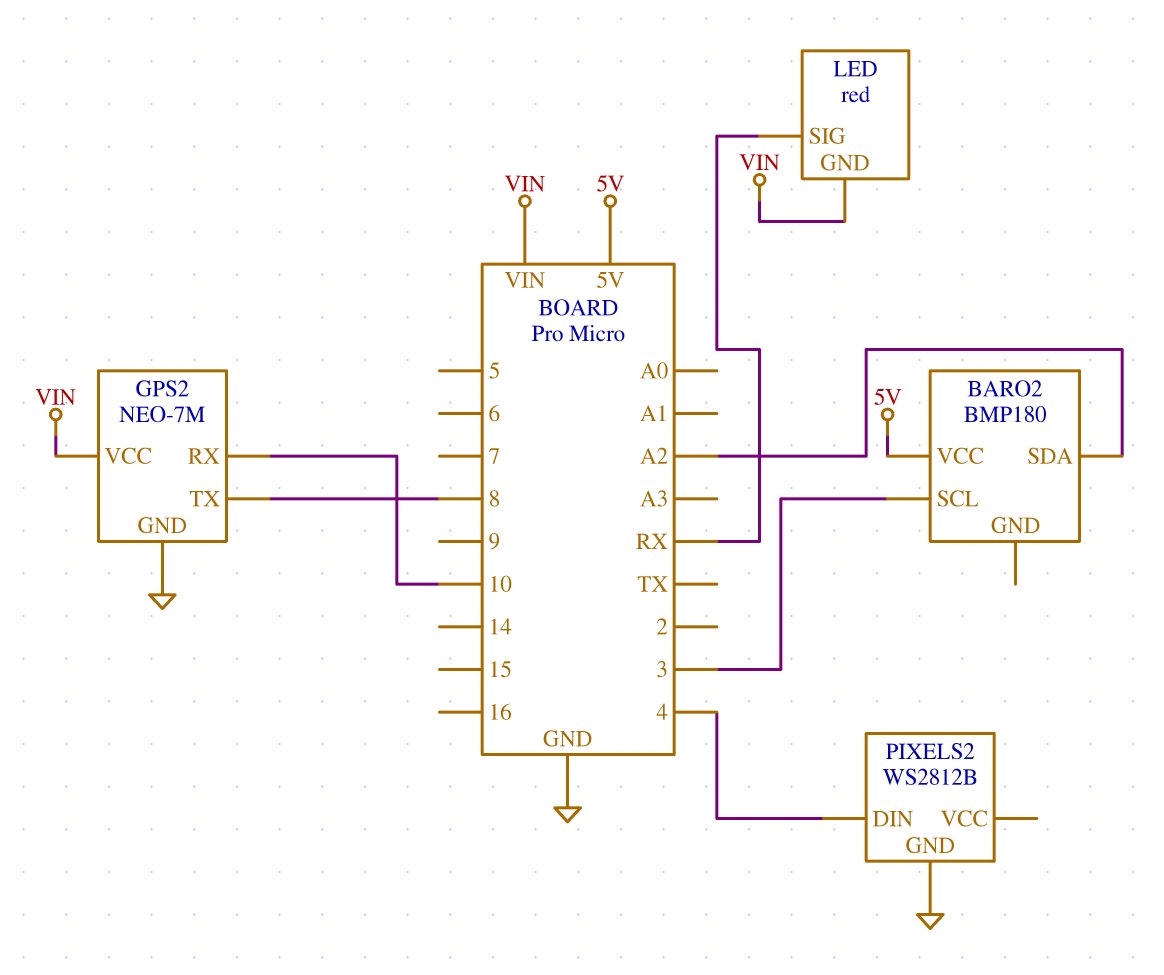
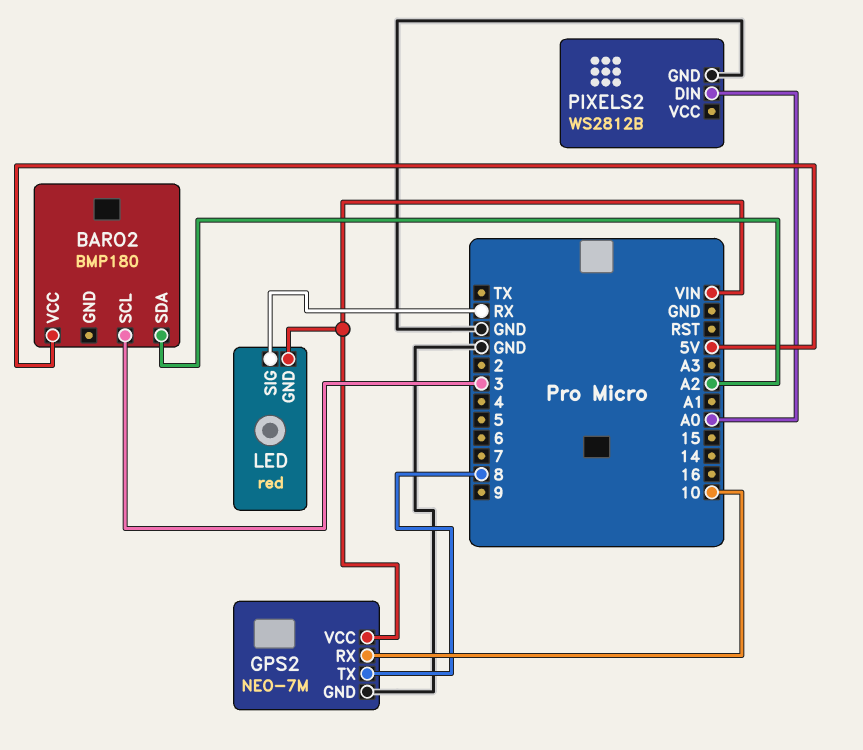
PIXELS2 pin DIN: 4 -> A0

